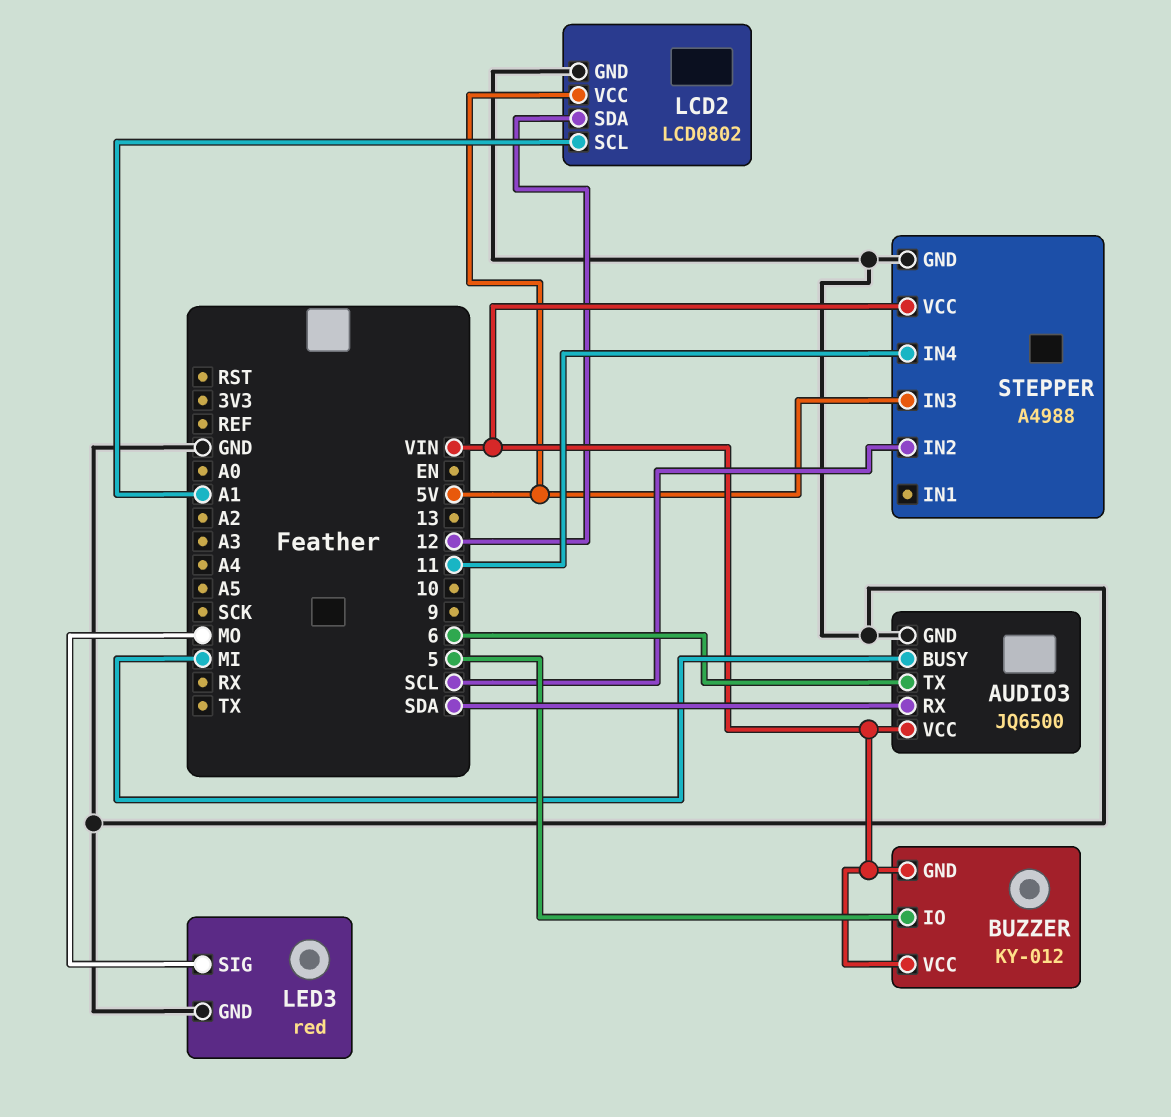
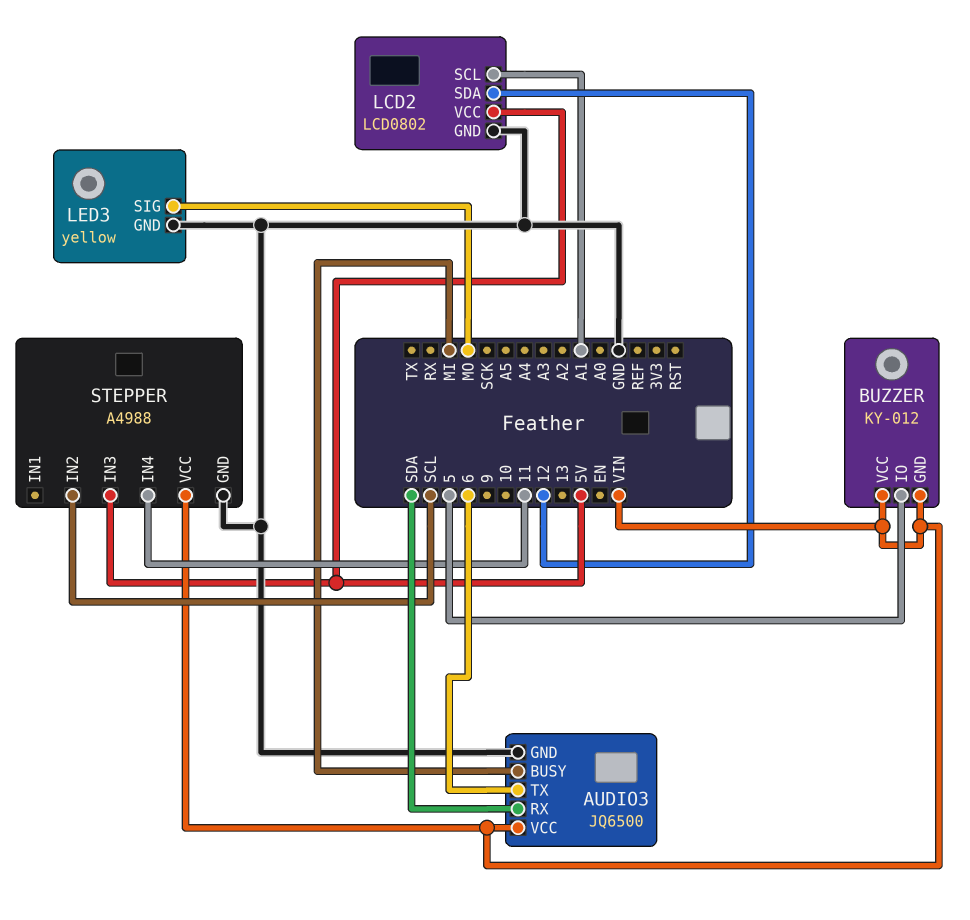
LED3: red -> yellow

